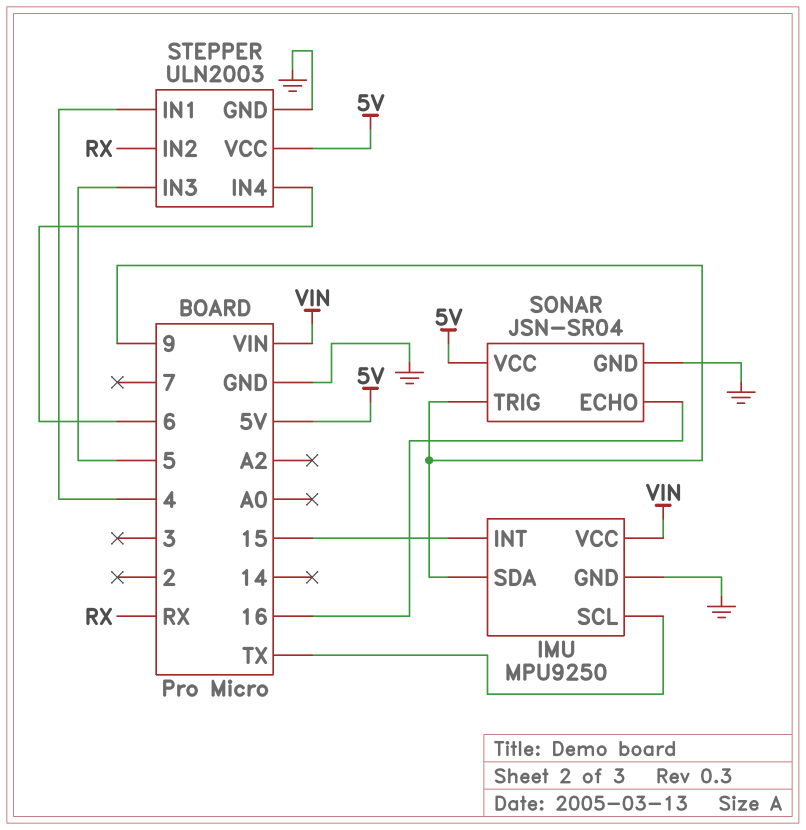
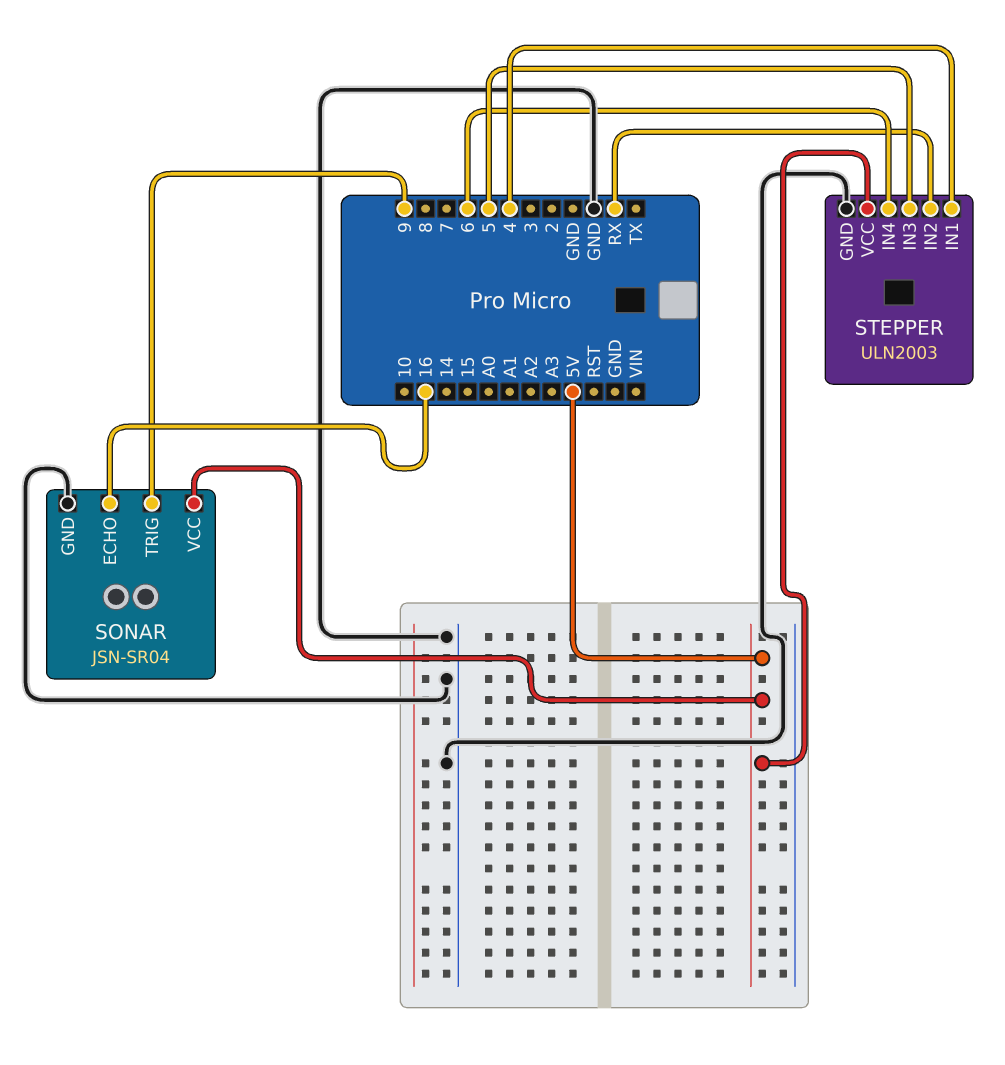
IMU: MPU9250 -> none
IMU pin GND: GND -> none
IMU pin INT: 15 -> none
IMU pin SCL: TX -> none
IMU pin SDA: 9 -> none
IMU pin VCC: VIN -> none

